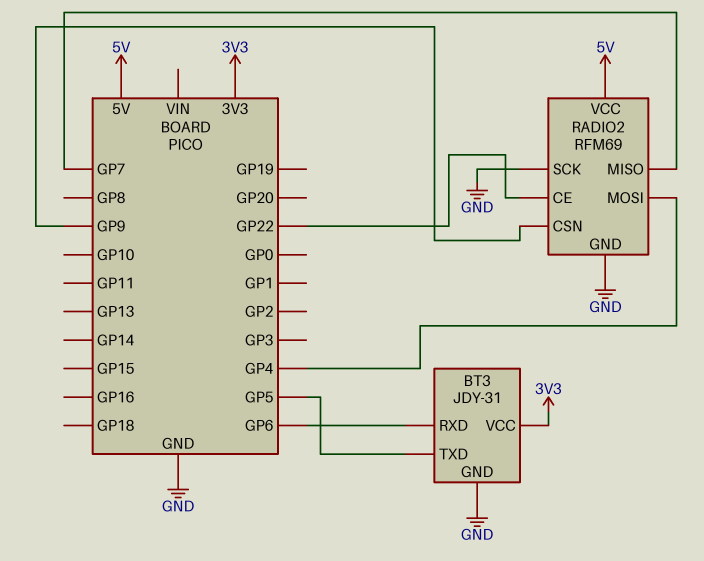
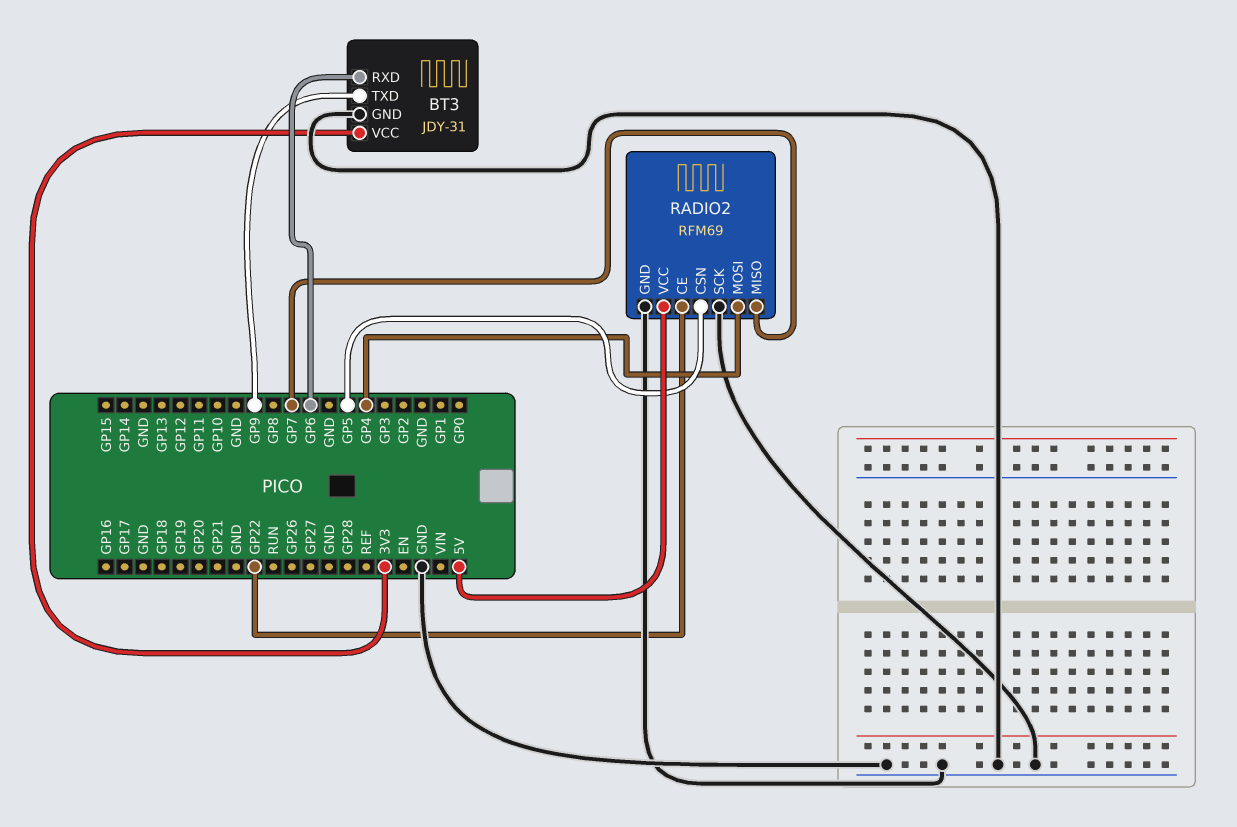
BT3 pin TXD: GP5 -> GP9
RADIO2 pin CSN: GP9 -> GP5

